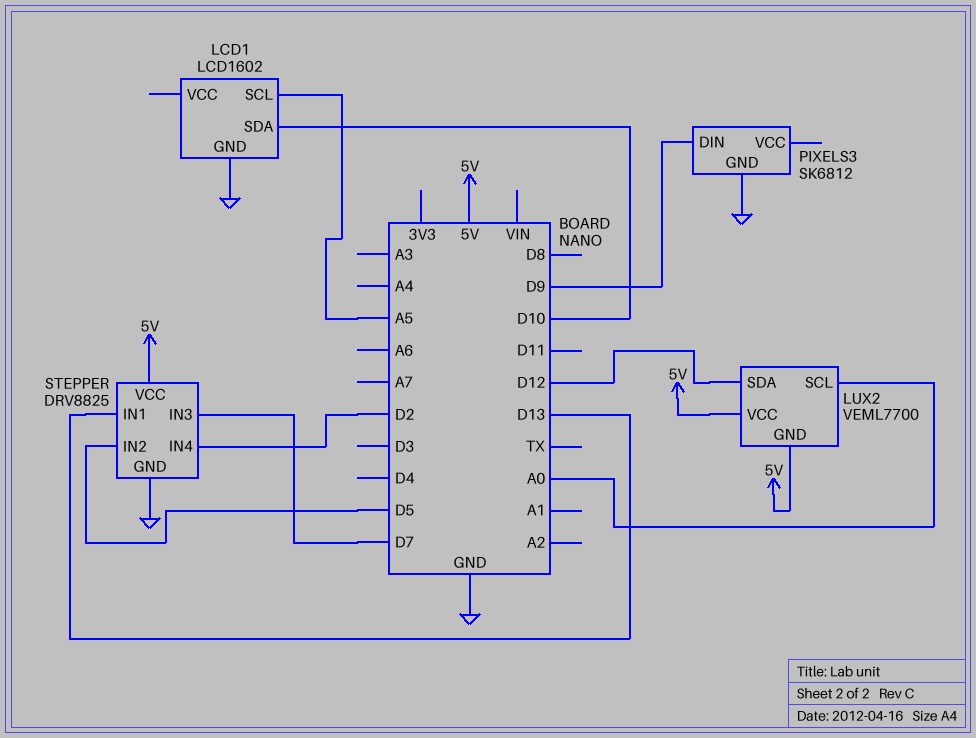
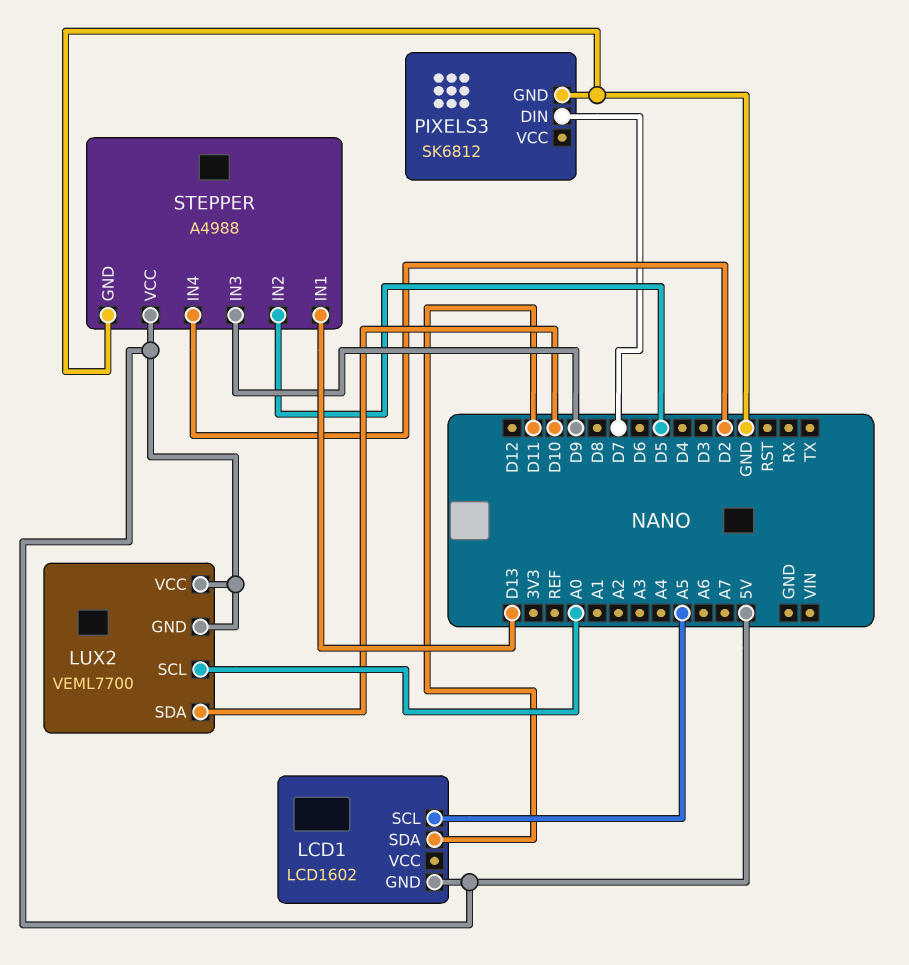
LCD1 pin GND: GND -> 5V
LCD1 pin SDA: D10 -> D11
LUX2 pin SDA: D12 -> D10
PIXELS3 pin DIN: D9 -> D7
STEPPER: DRV8825 -> A4988
STEPPER pin IN3: D7 -> D9

